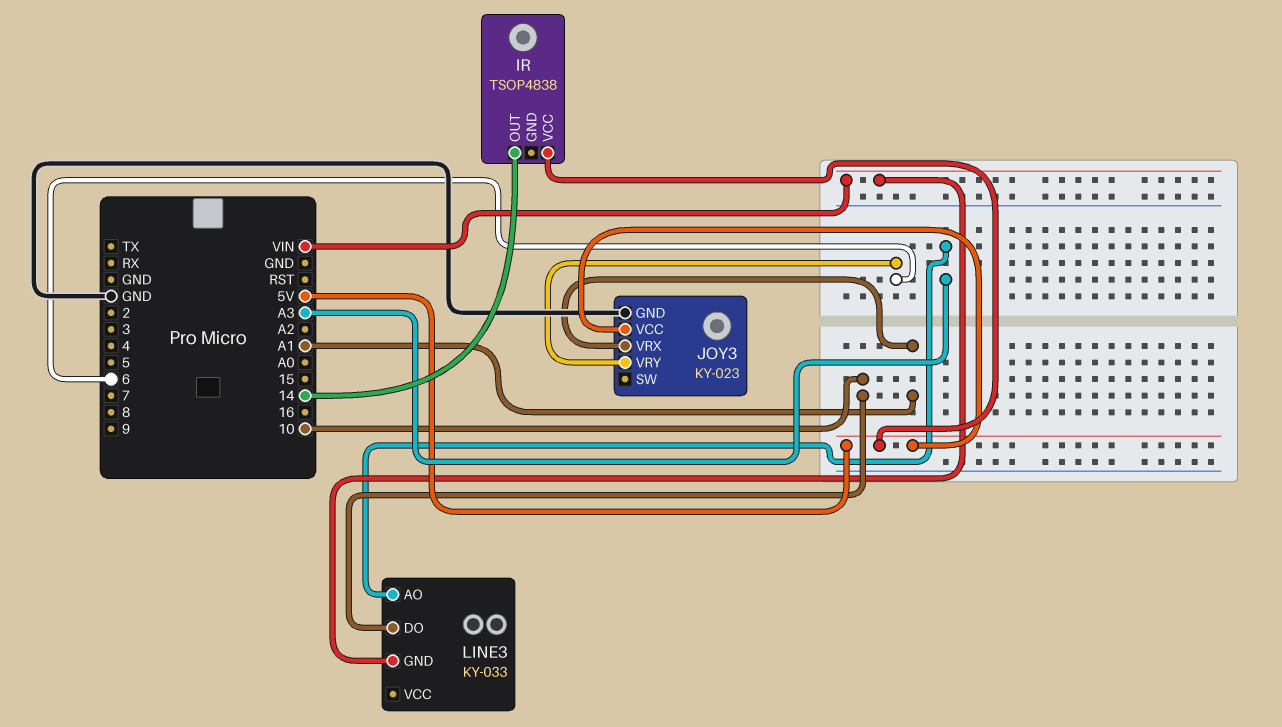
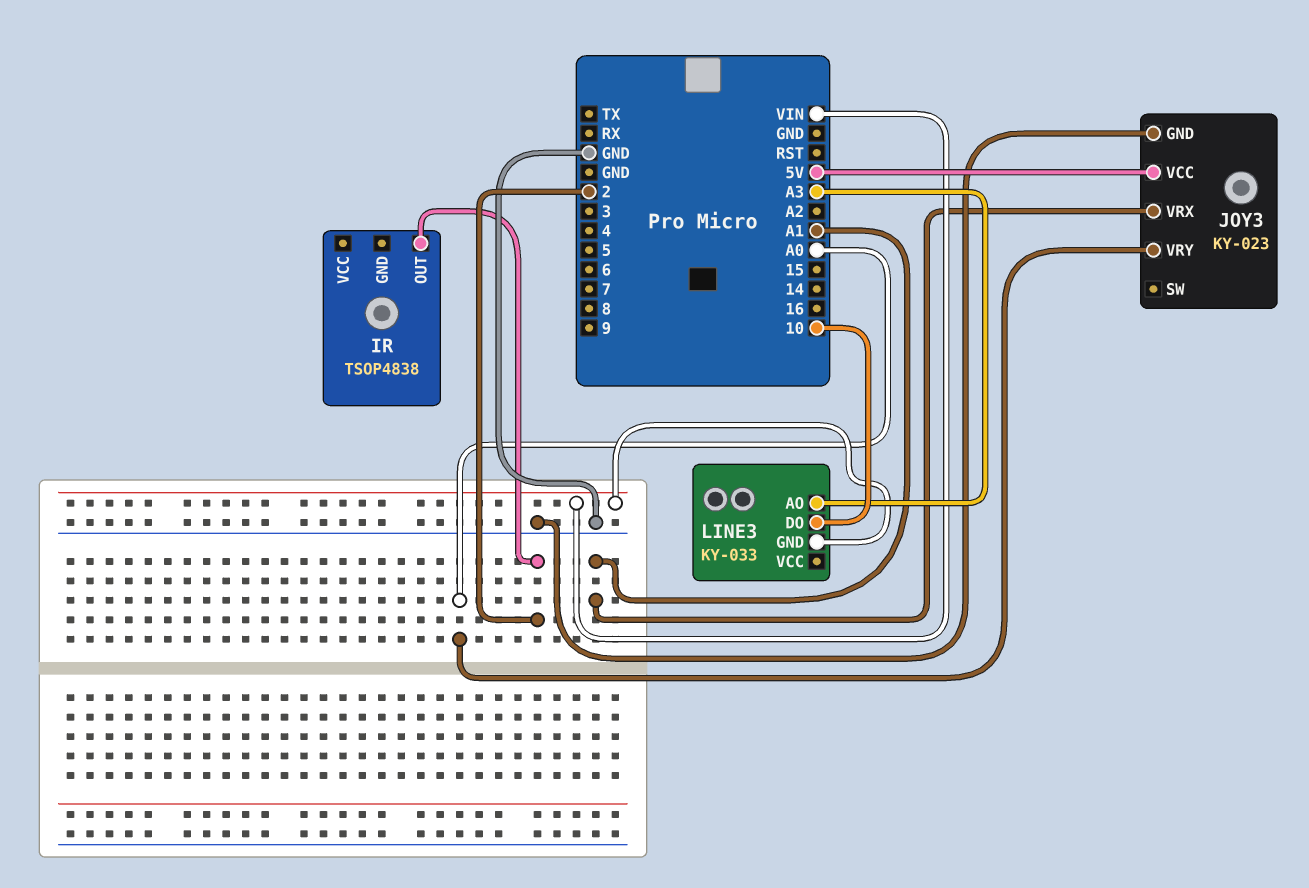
IR pin OUT: 14 -> 2
IR pin VCC: 5V -> none
JOY3 pin VRY: 6 -> A0

